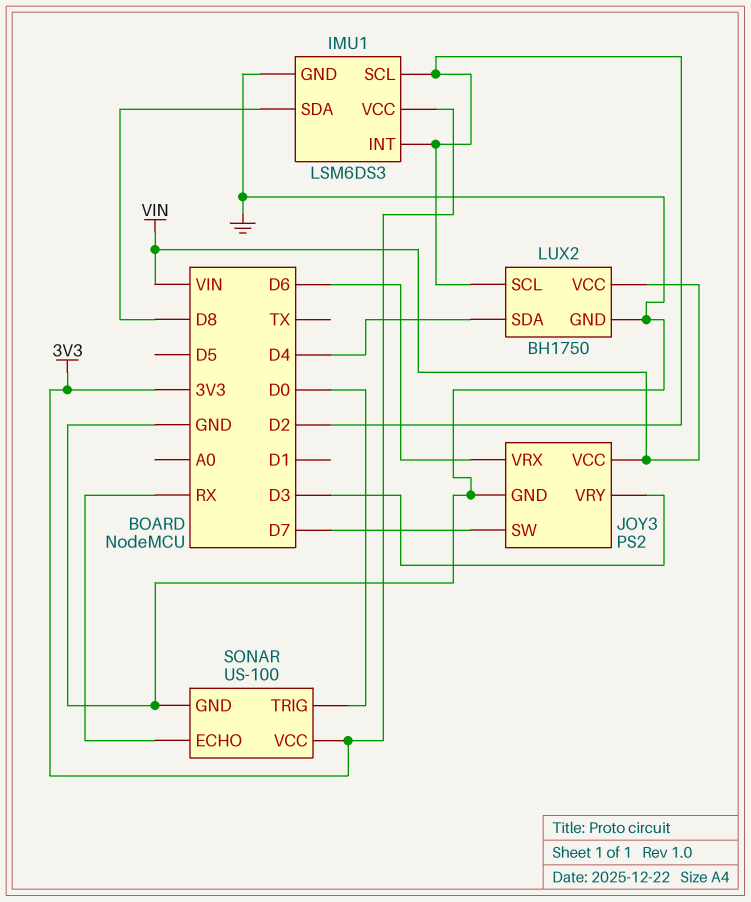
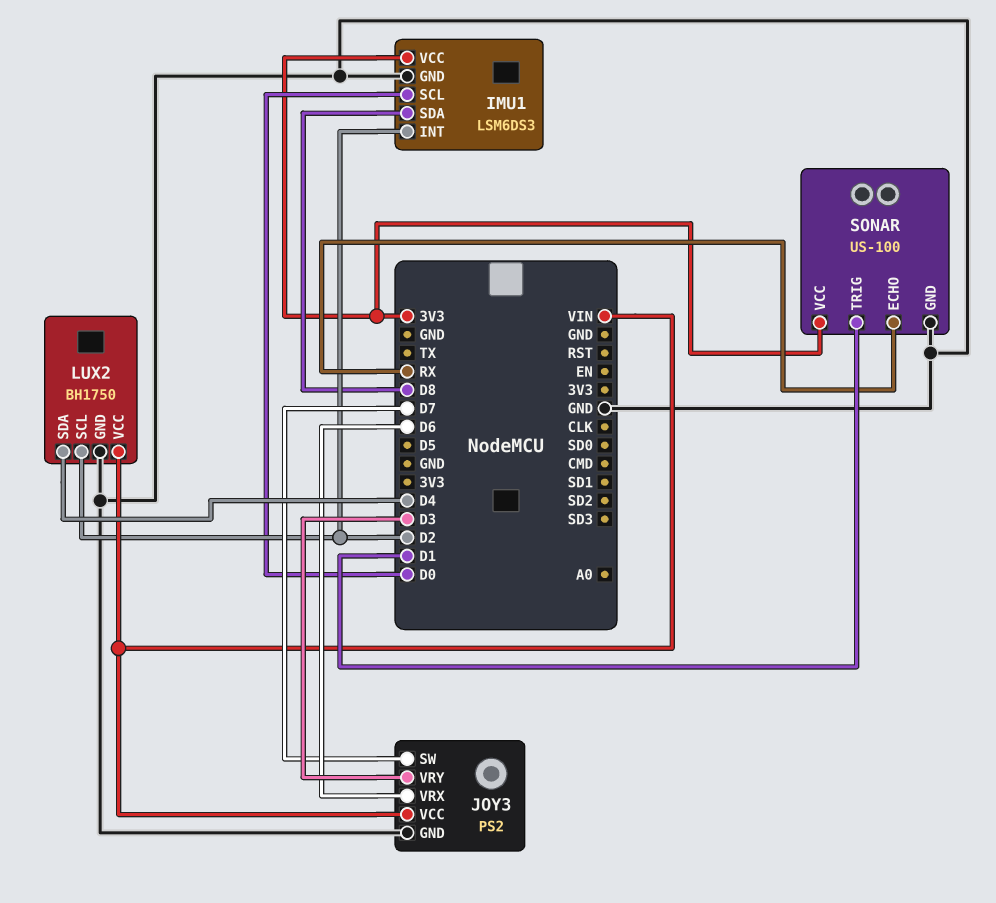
IMU1 pin SCL: D2 -> D0
SONAR pin TRIG: D0 -> D1

